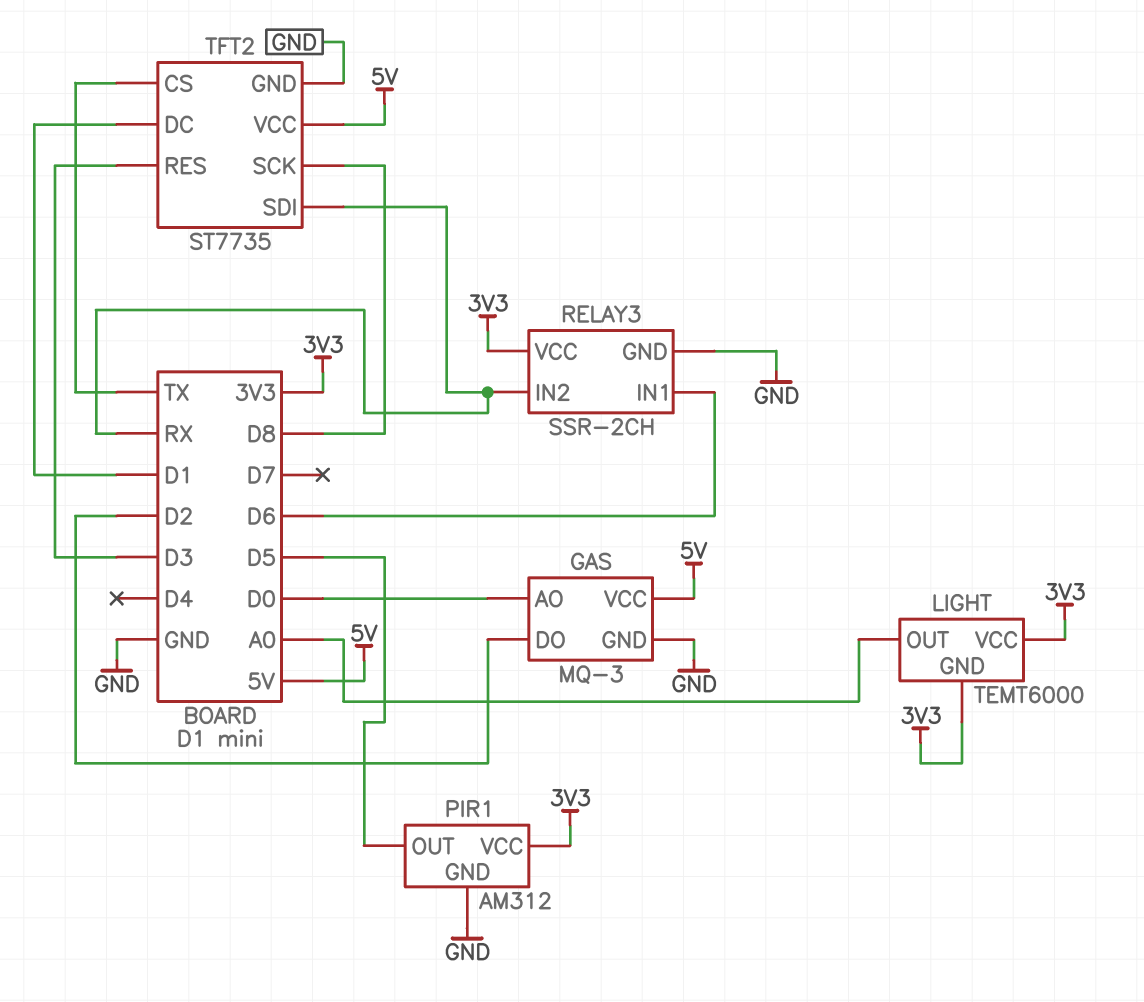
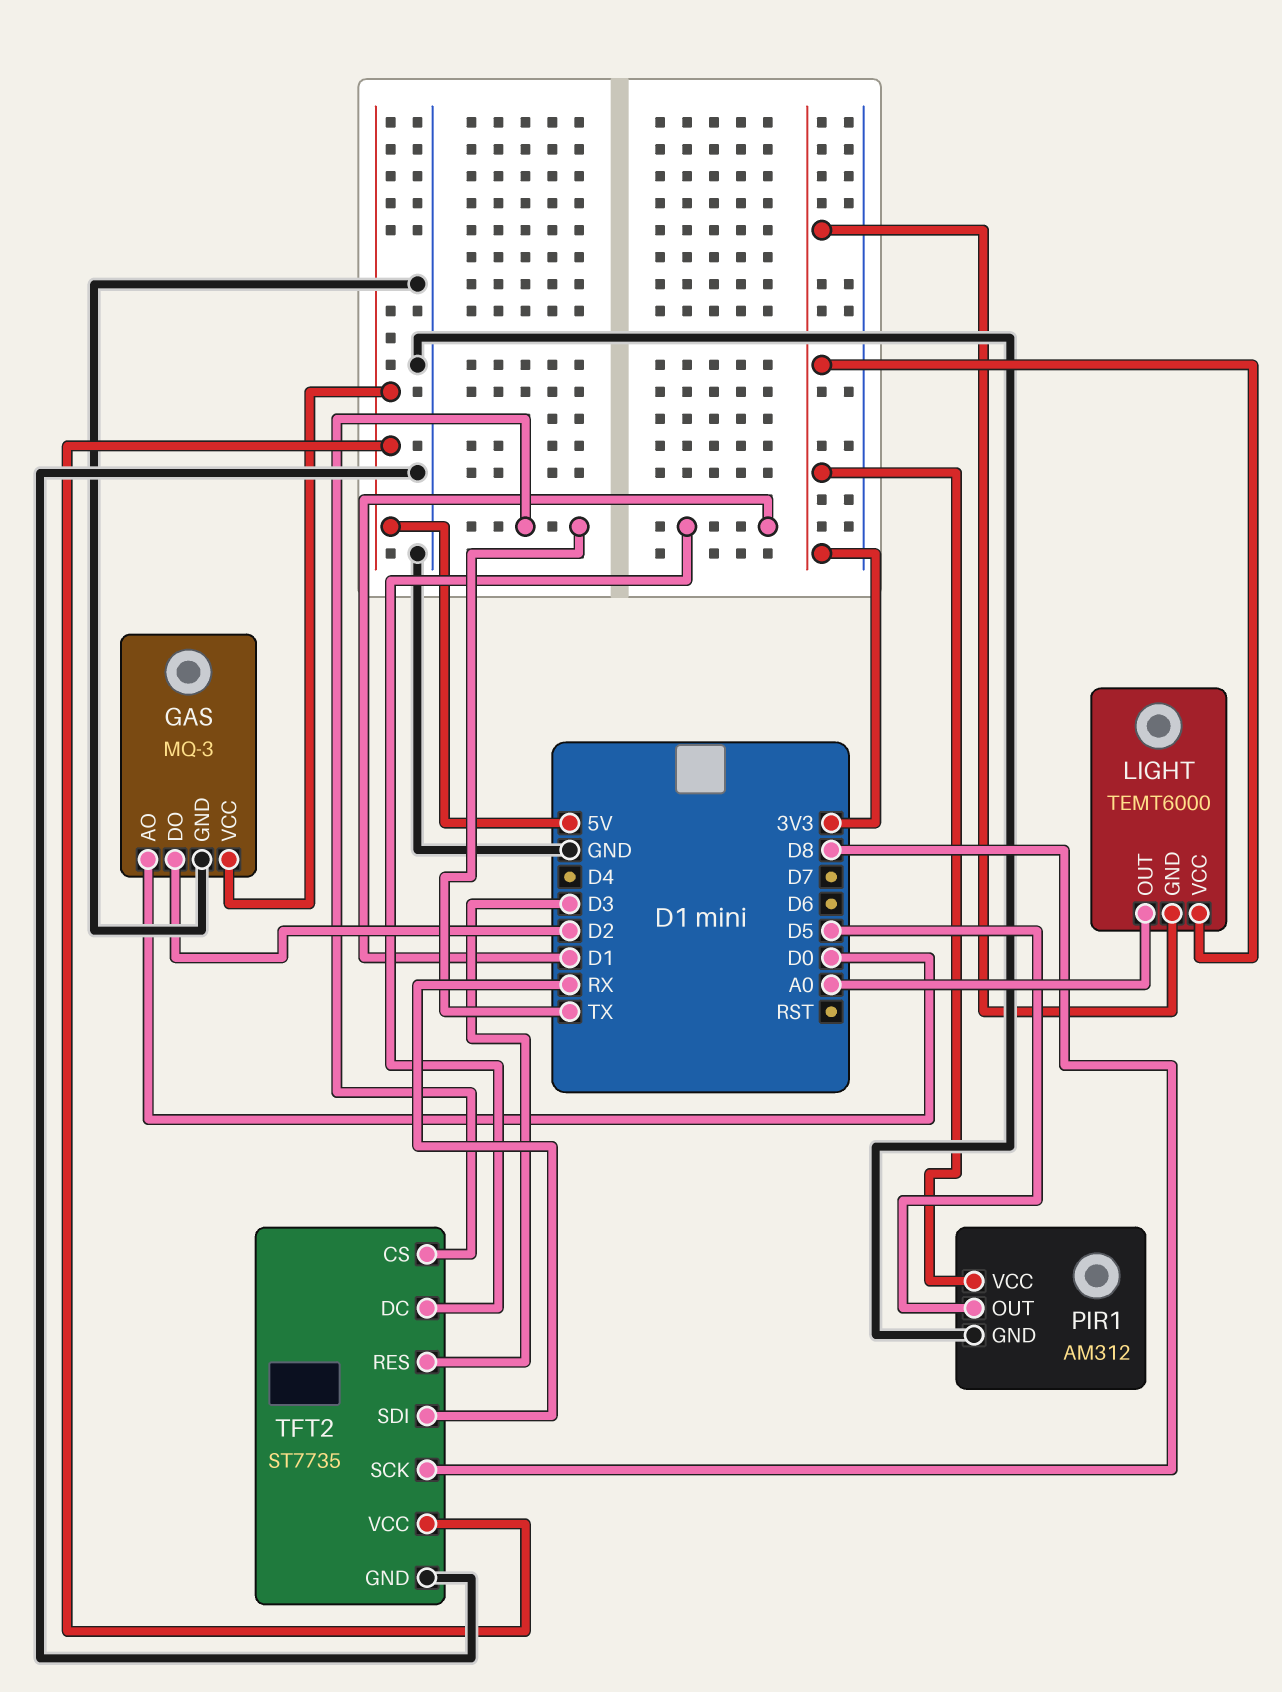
RELAY3: SSR-2CH -> none
RELAY3 pin GND: GND -> none
RELAY3 pin IN1: D6 -> none
RELAY3 pin IN2: RX -> none
RELAY3 pin VCC: 3V3 -> none

